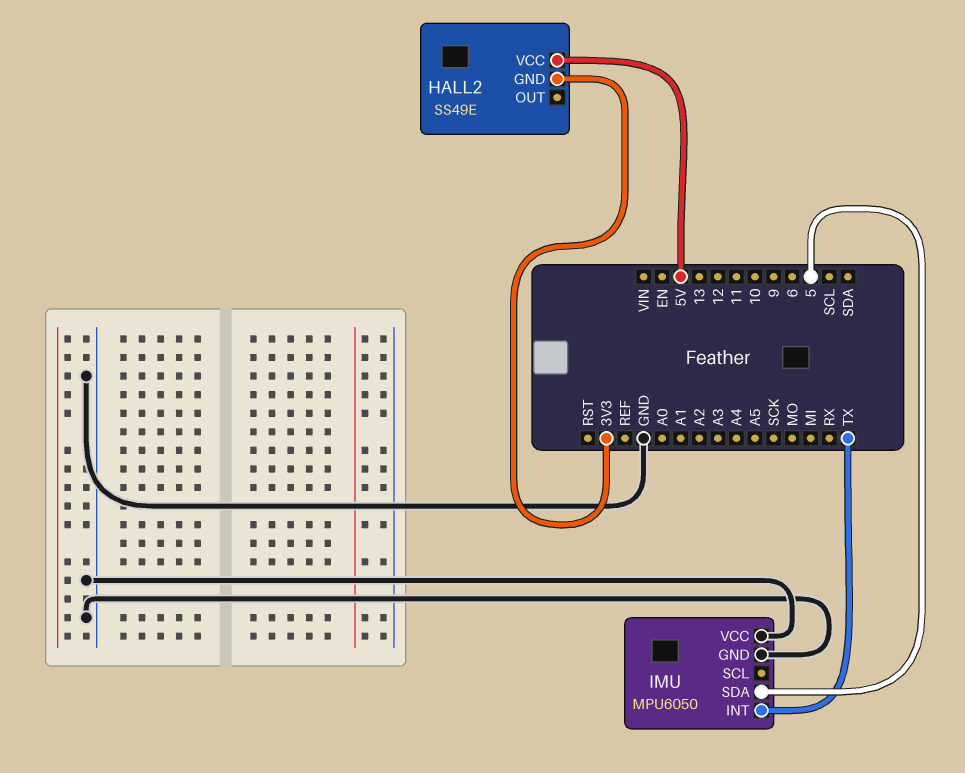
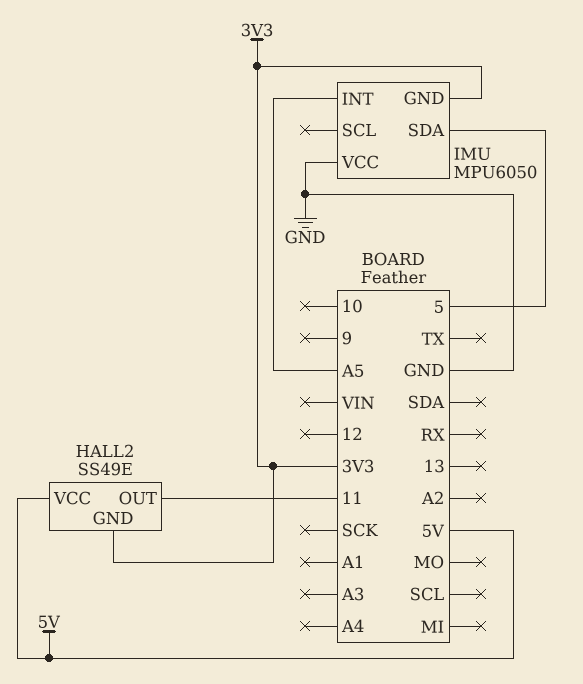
HALL2 pin OUT: none -> 11
IMU pin GND: GND -> 3V3
IMU pin INT: TX -> A5

